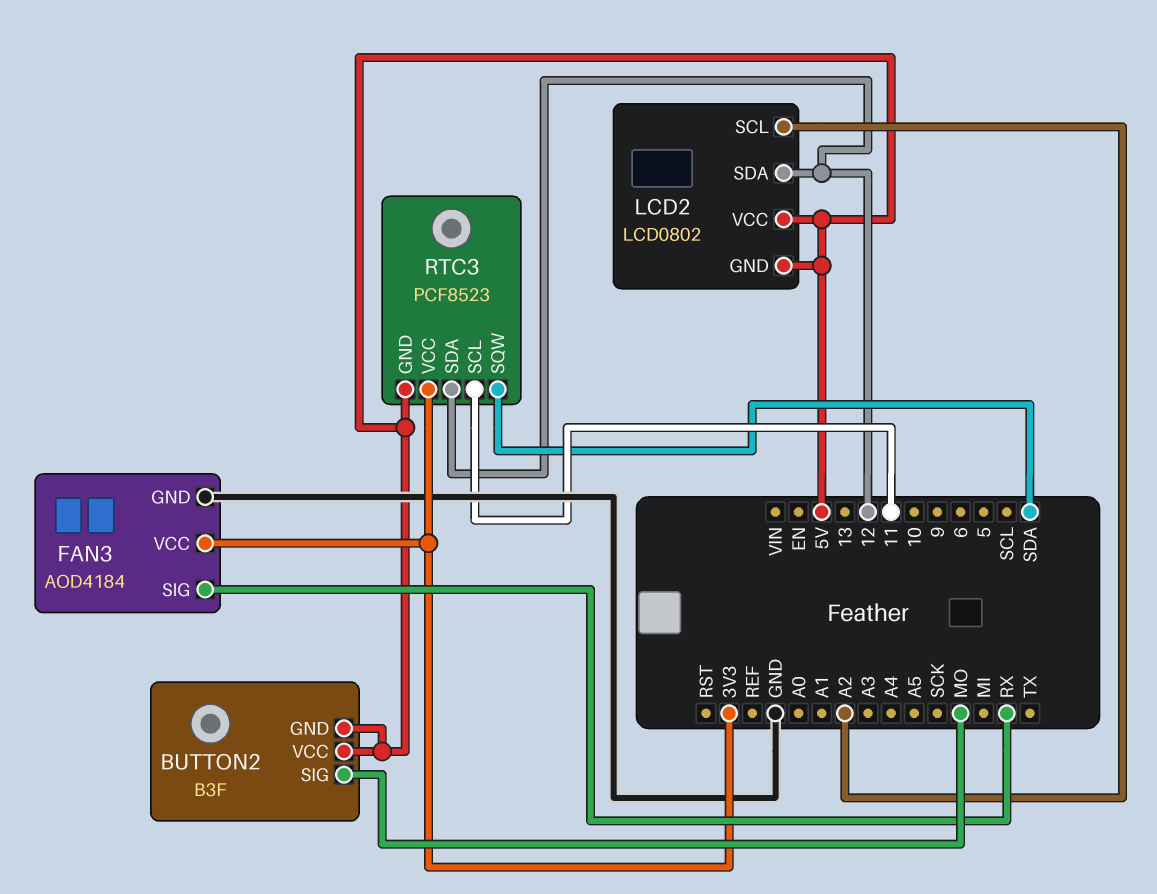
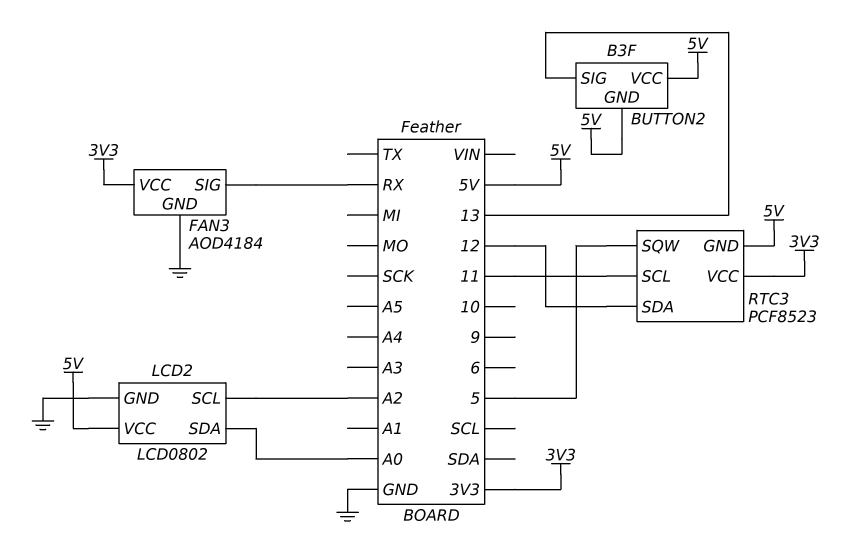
BUTTON2 pin SIG: MO -> 13
LCD2 pin GND: 5V -> GND
LCD2 pin SDA: 12 -> A0
RTC3 pin SQW: SDA -> 5

